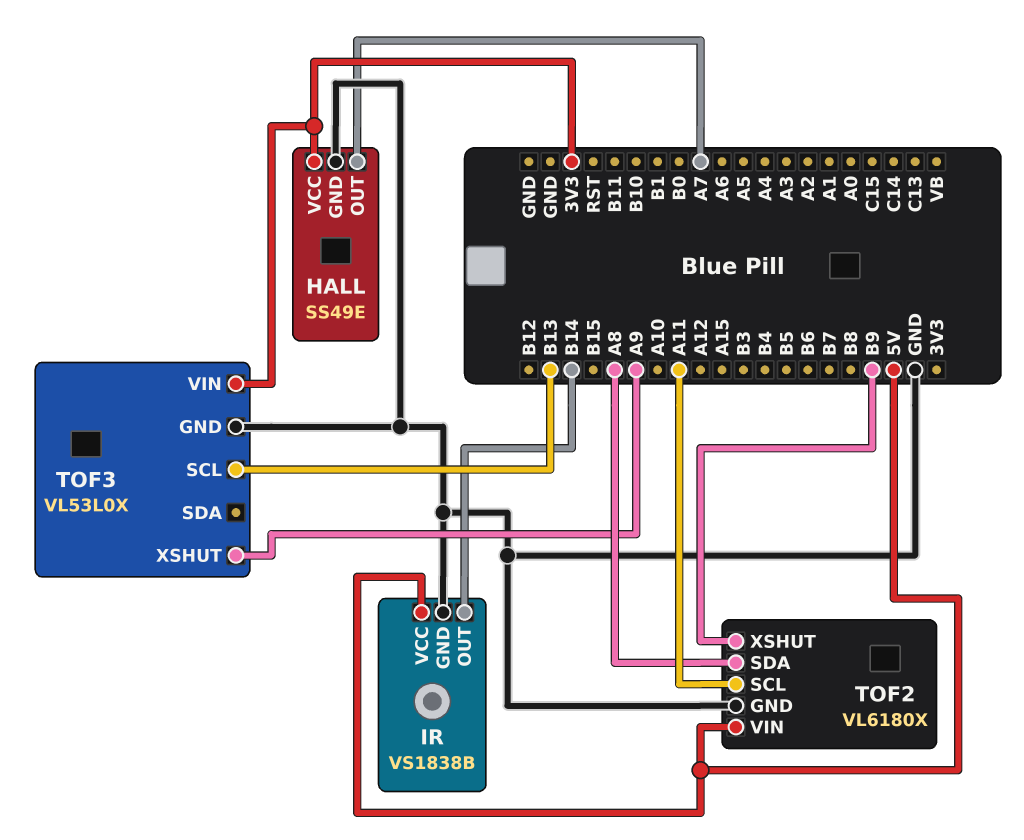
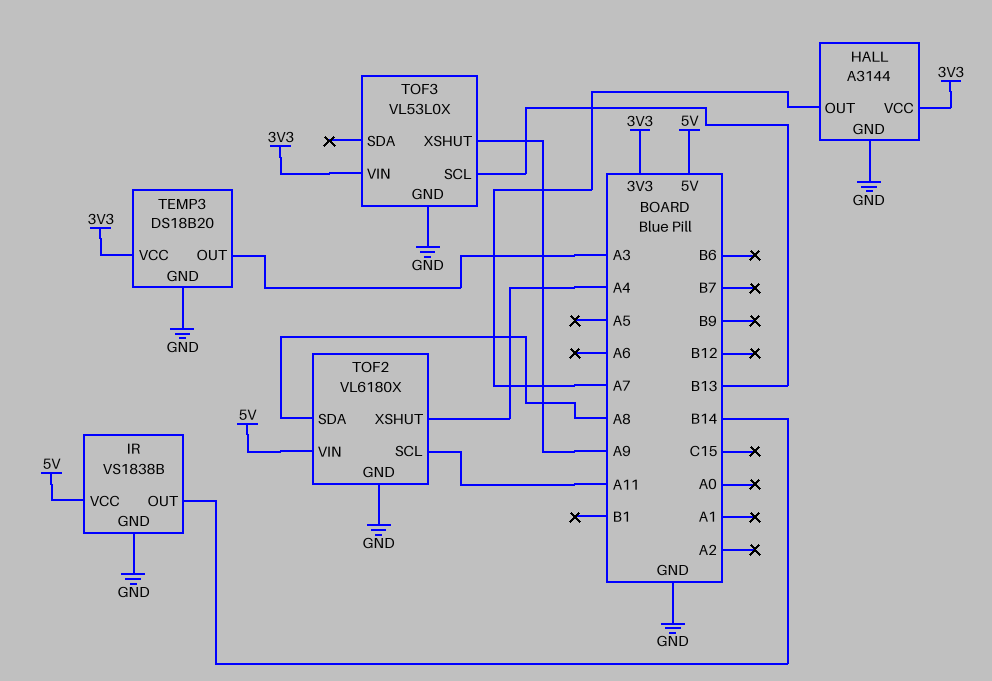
HALL: SS49E -> A3144
TEMP3: none -> DS18B20
TEMP3 pin GND: none -> GND
TEMP3 pin OUT: none -> A3
TEMP3 pin VCC: none -> 3V3
TOF2 pin XSHUT: B9 -> A4

